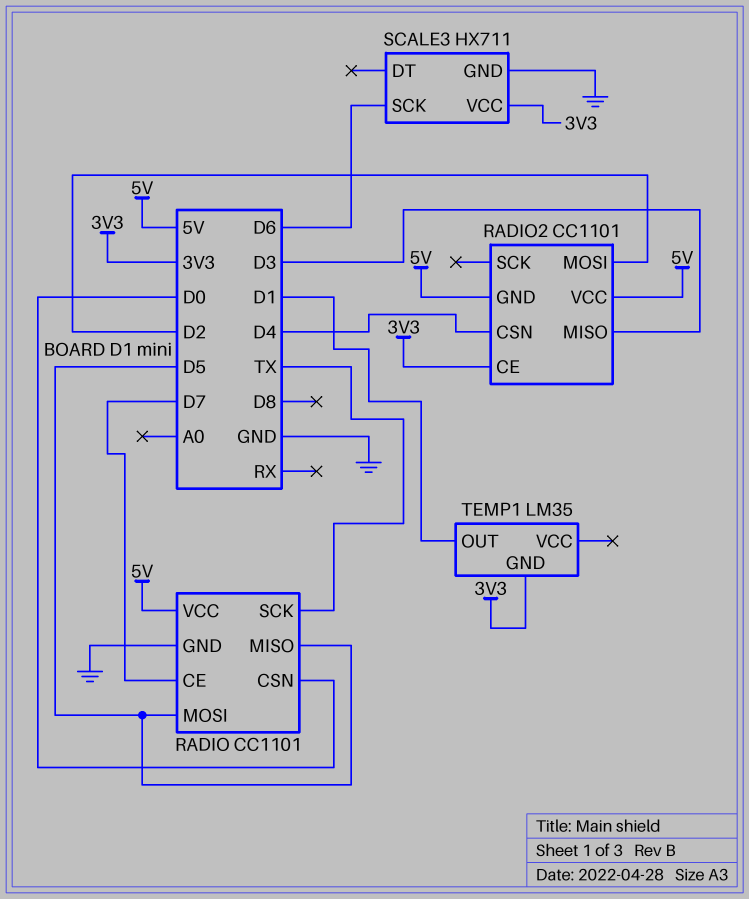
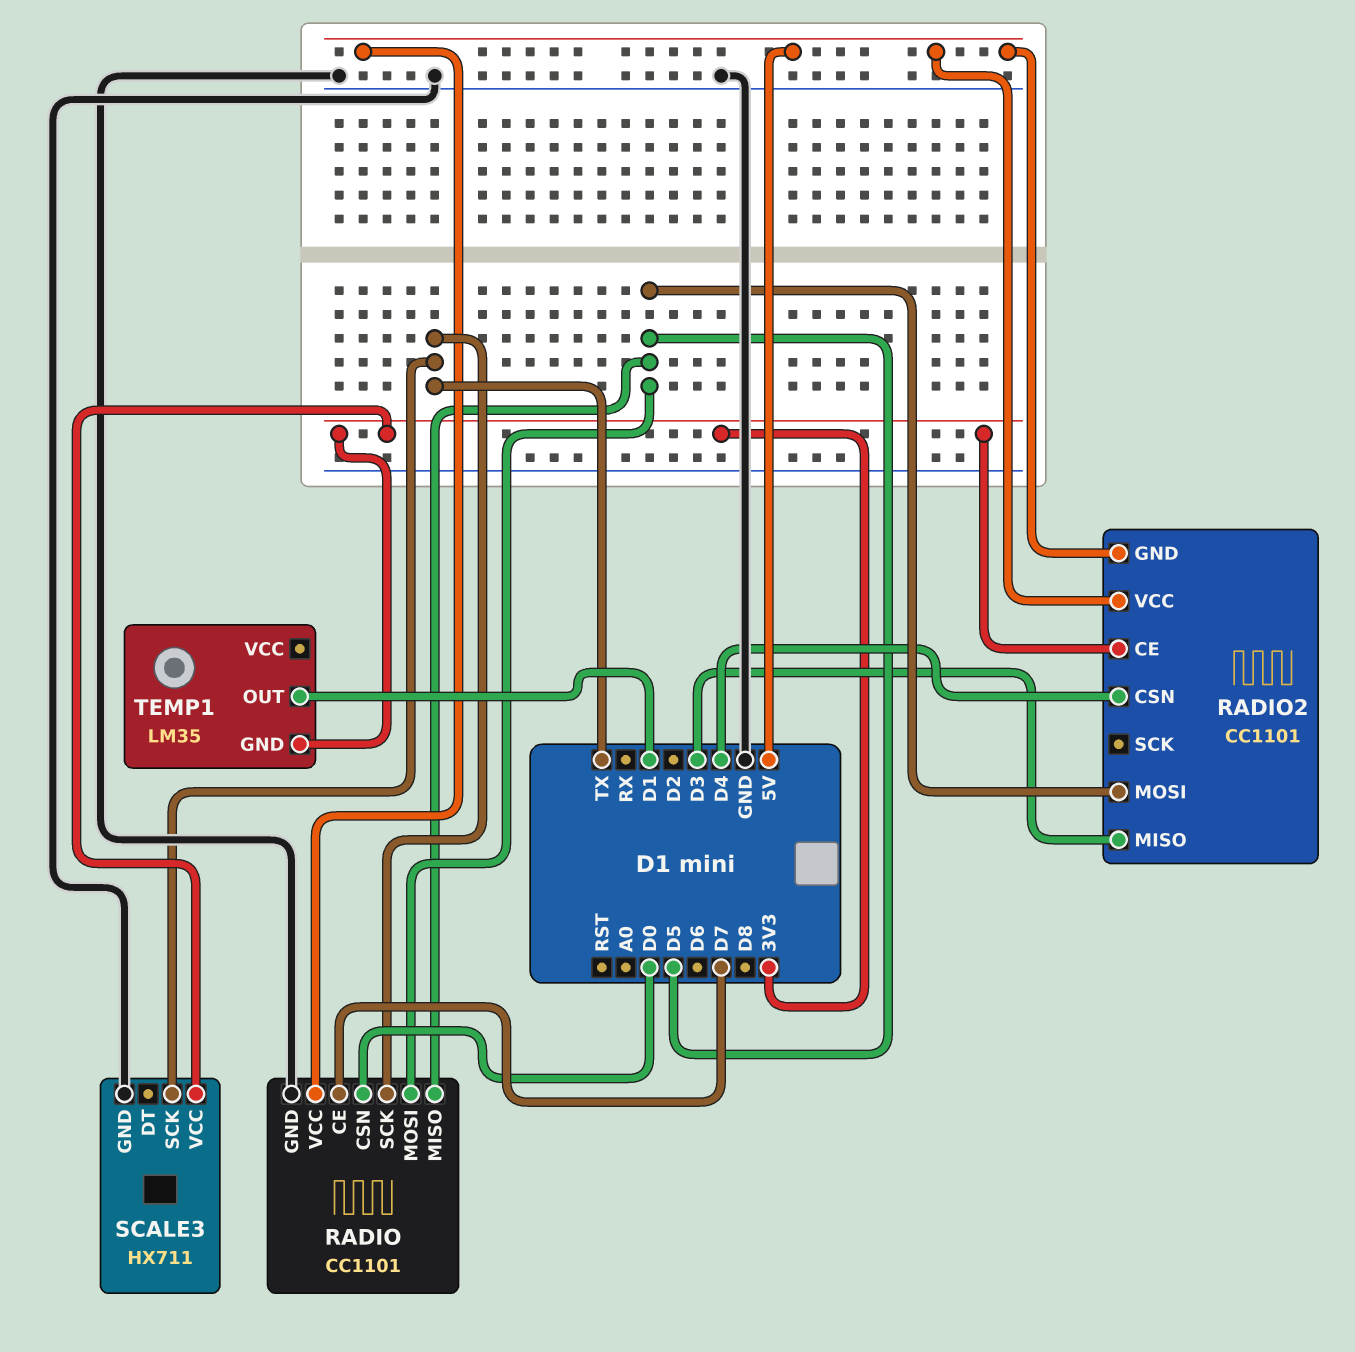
RADIO2 pin MOSI: D2 -> D5
SCALE3 pin SCK: D6 -> TX

